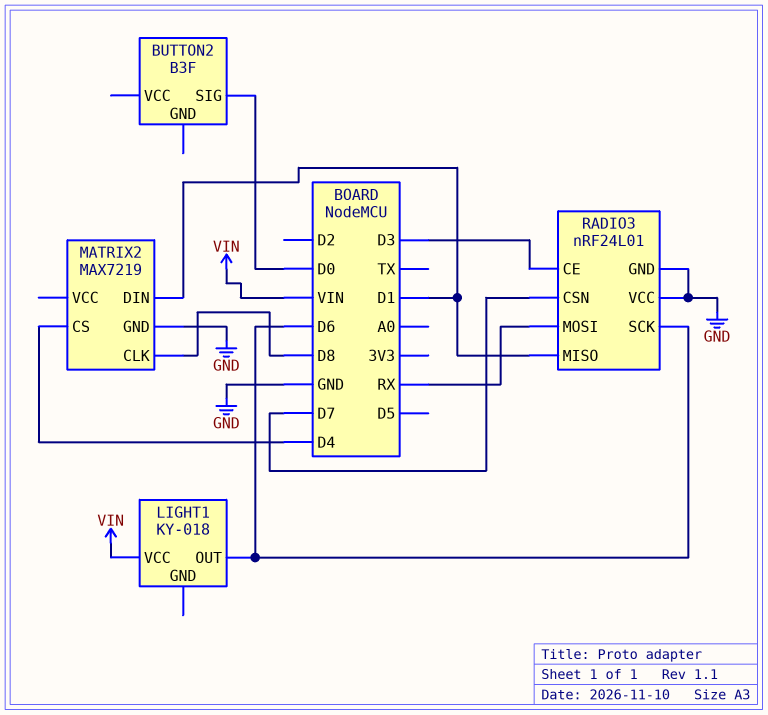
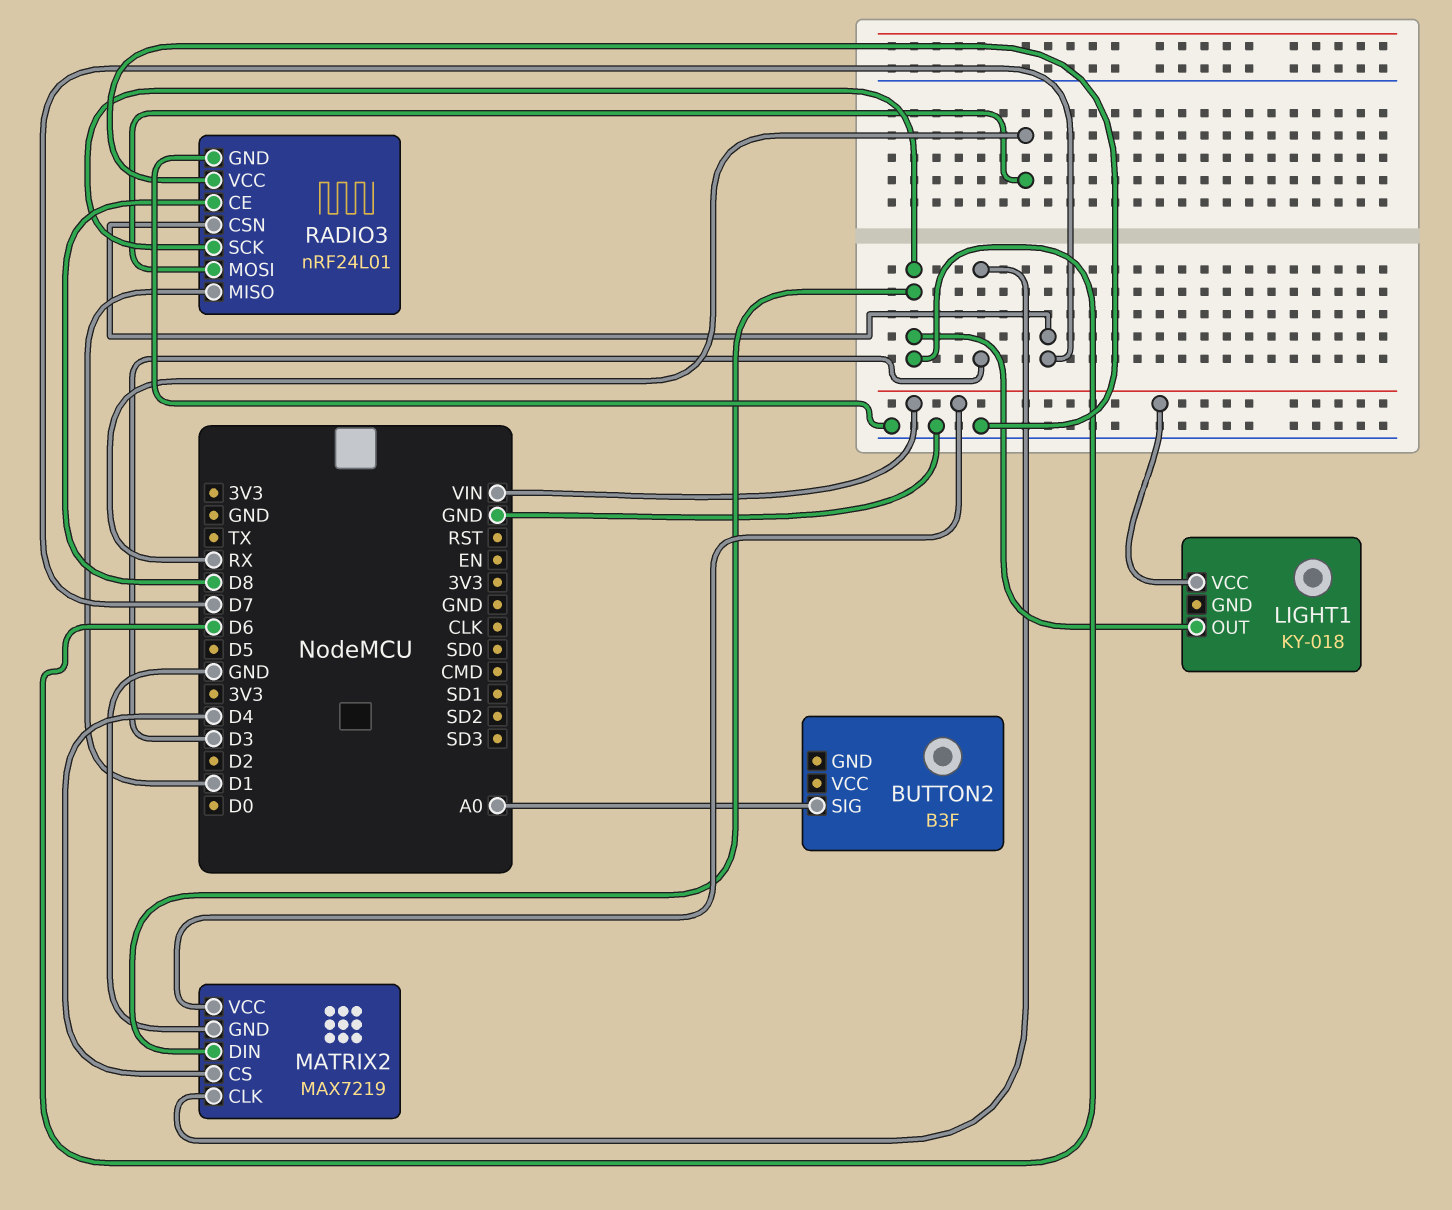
BUTTON2 pin SIG: D0 -> A0
MATRIX2 pin CLK: D8 -> D3
MATRIX2 pin DIN: D1 -> D6
MATRIX2 pin VCC: none -> VIN
RADIO3 pin CE: D3 -> D8

